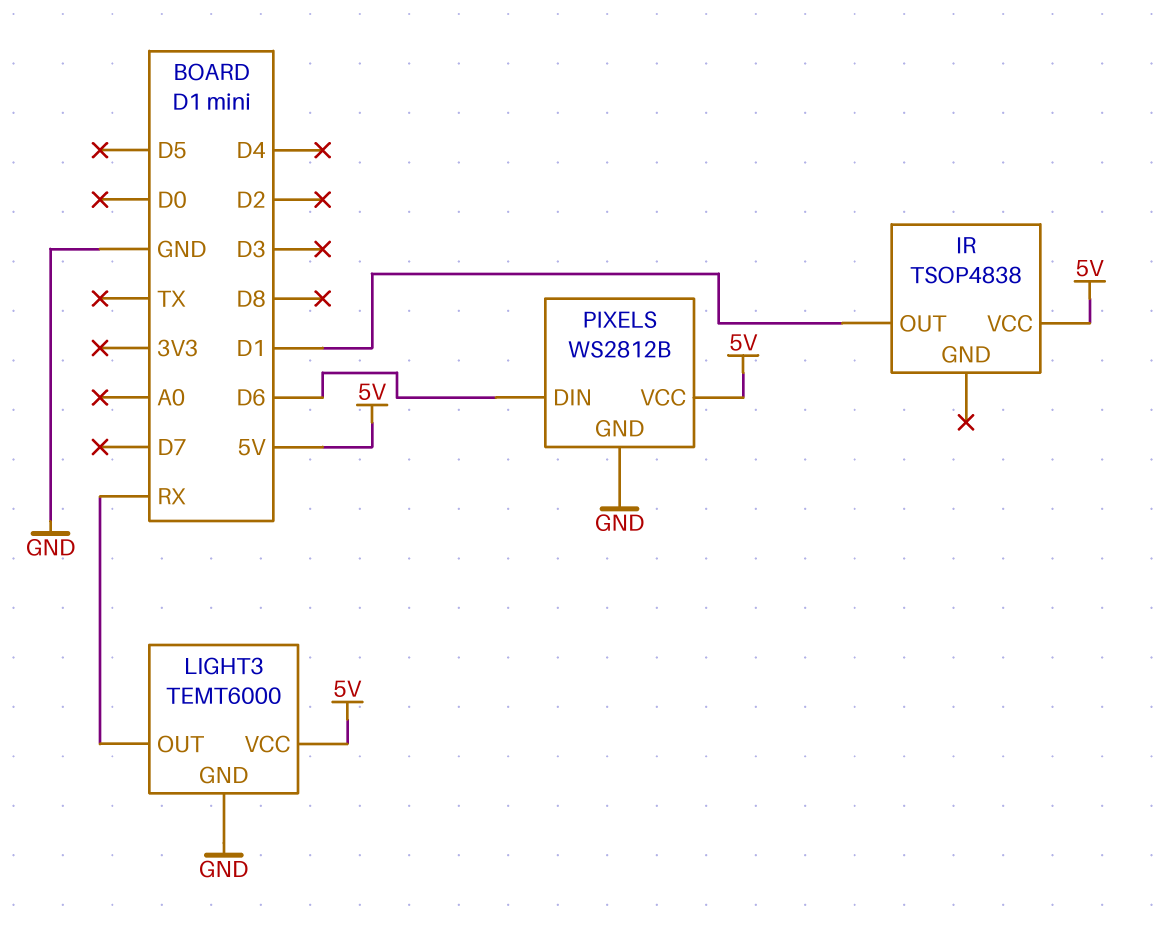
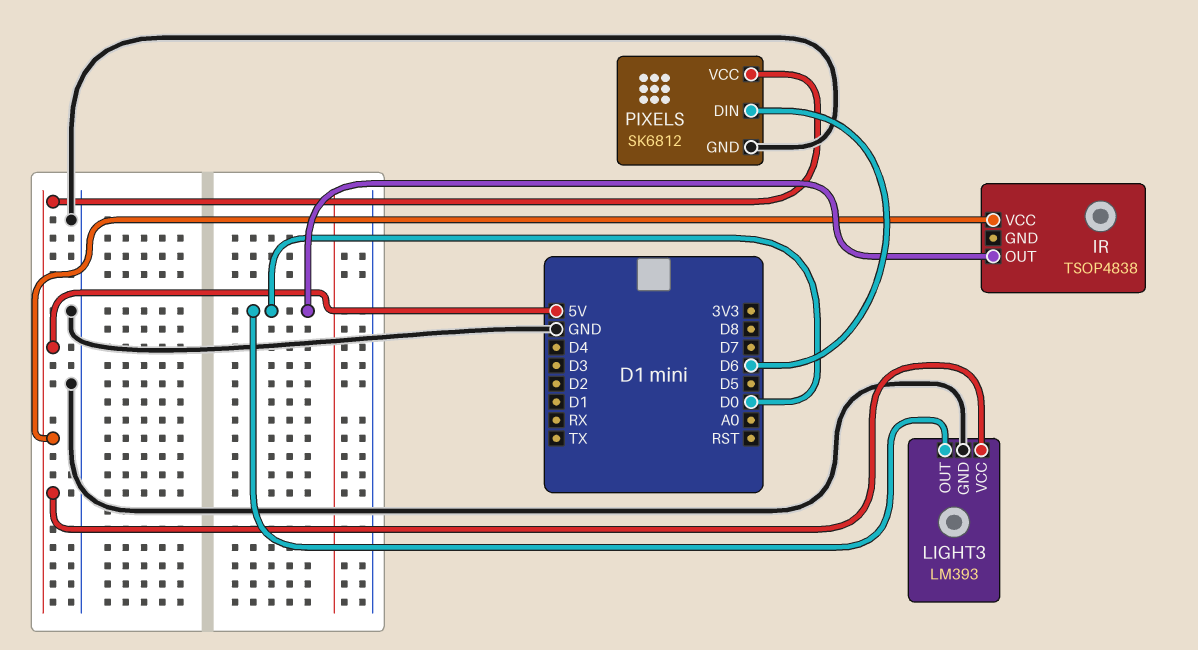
IR pin OUT: D1 -> D0
LIGHT3: TEMT6000 -> LM393
LIGHT3 pin OUT: RX -> D0
PIXELS: WS2812B -> SK6812

